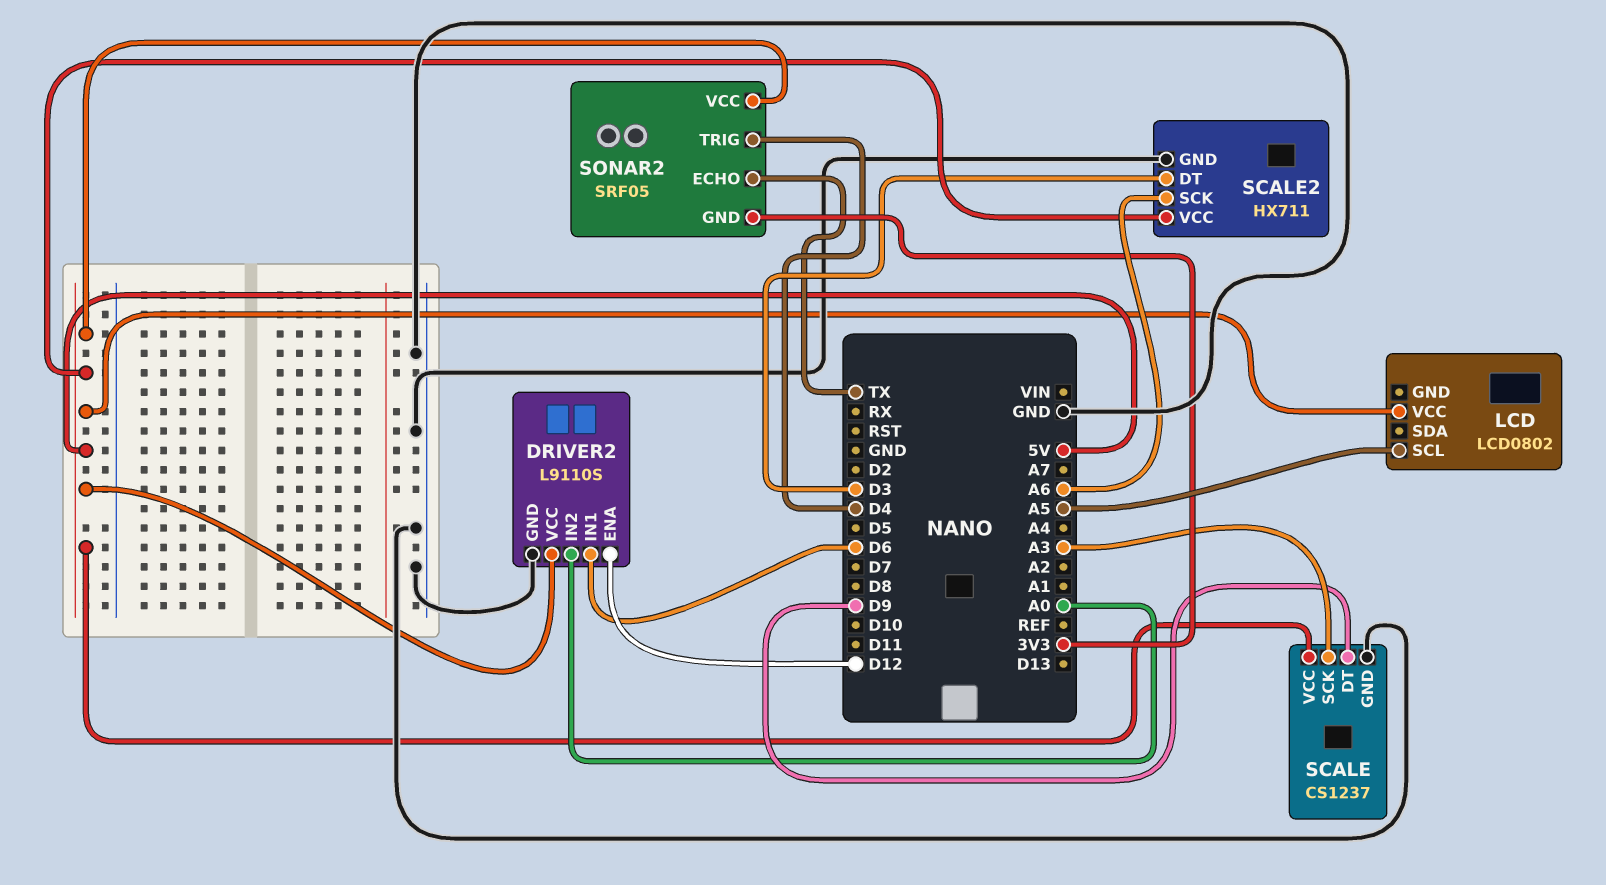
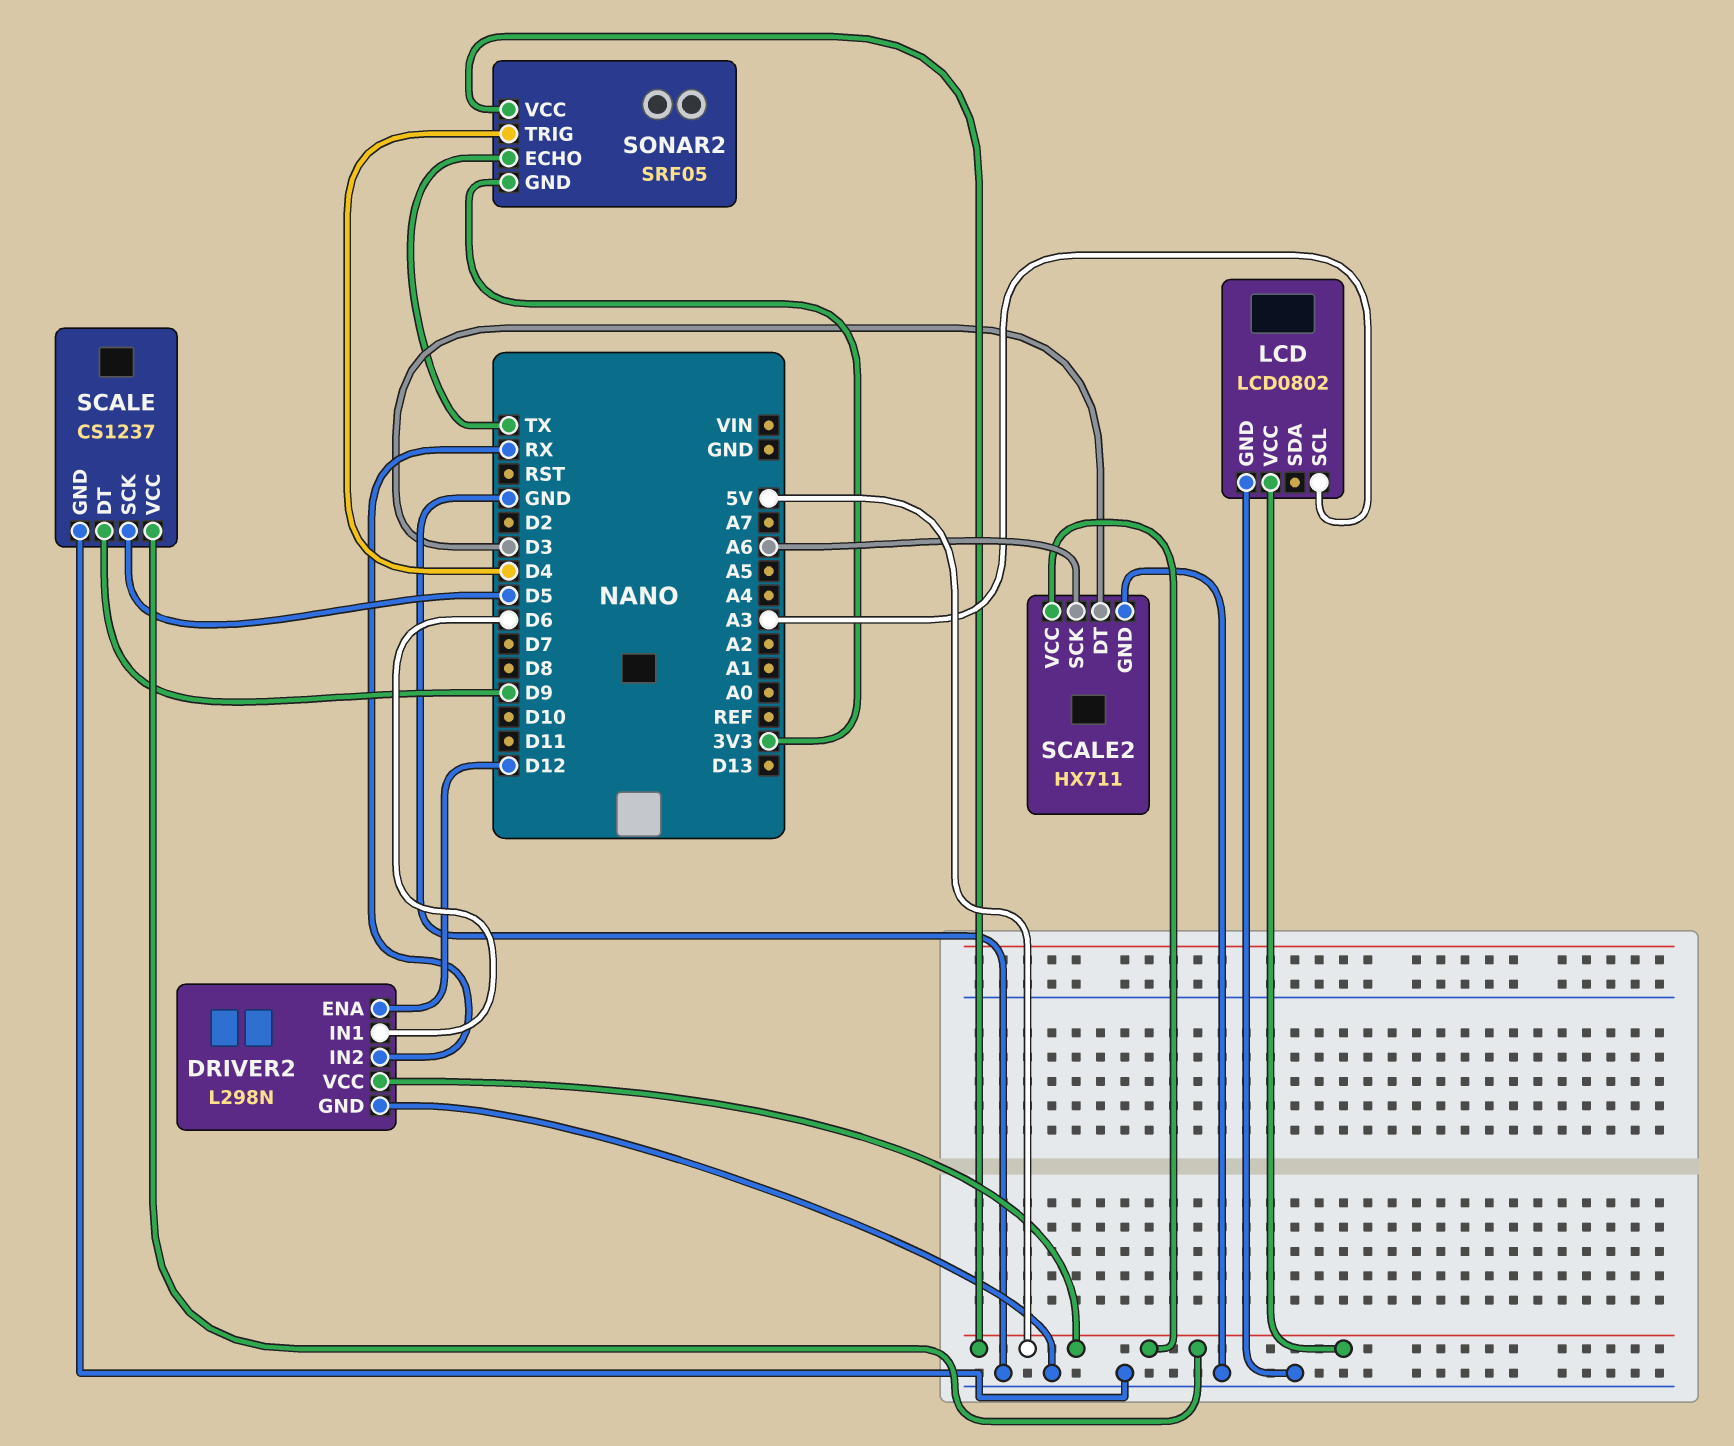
DRIVER2: L9110S -> L298N
DRIVER2 pin IN2: A0 -> RX
LCD pin GND: none -> GND
LCD pin SCL: A5 -> A3
SCALE pin SCK: A3 -> D5

